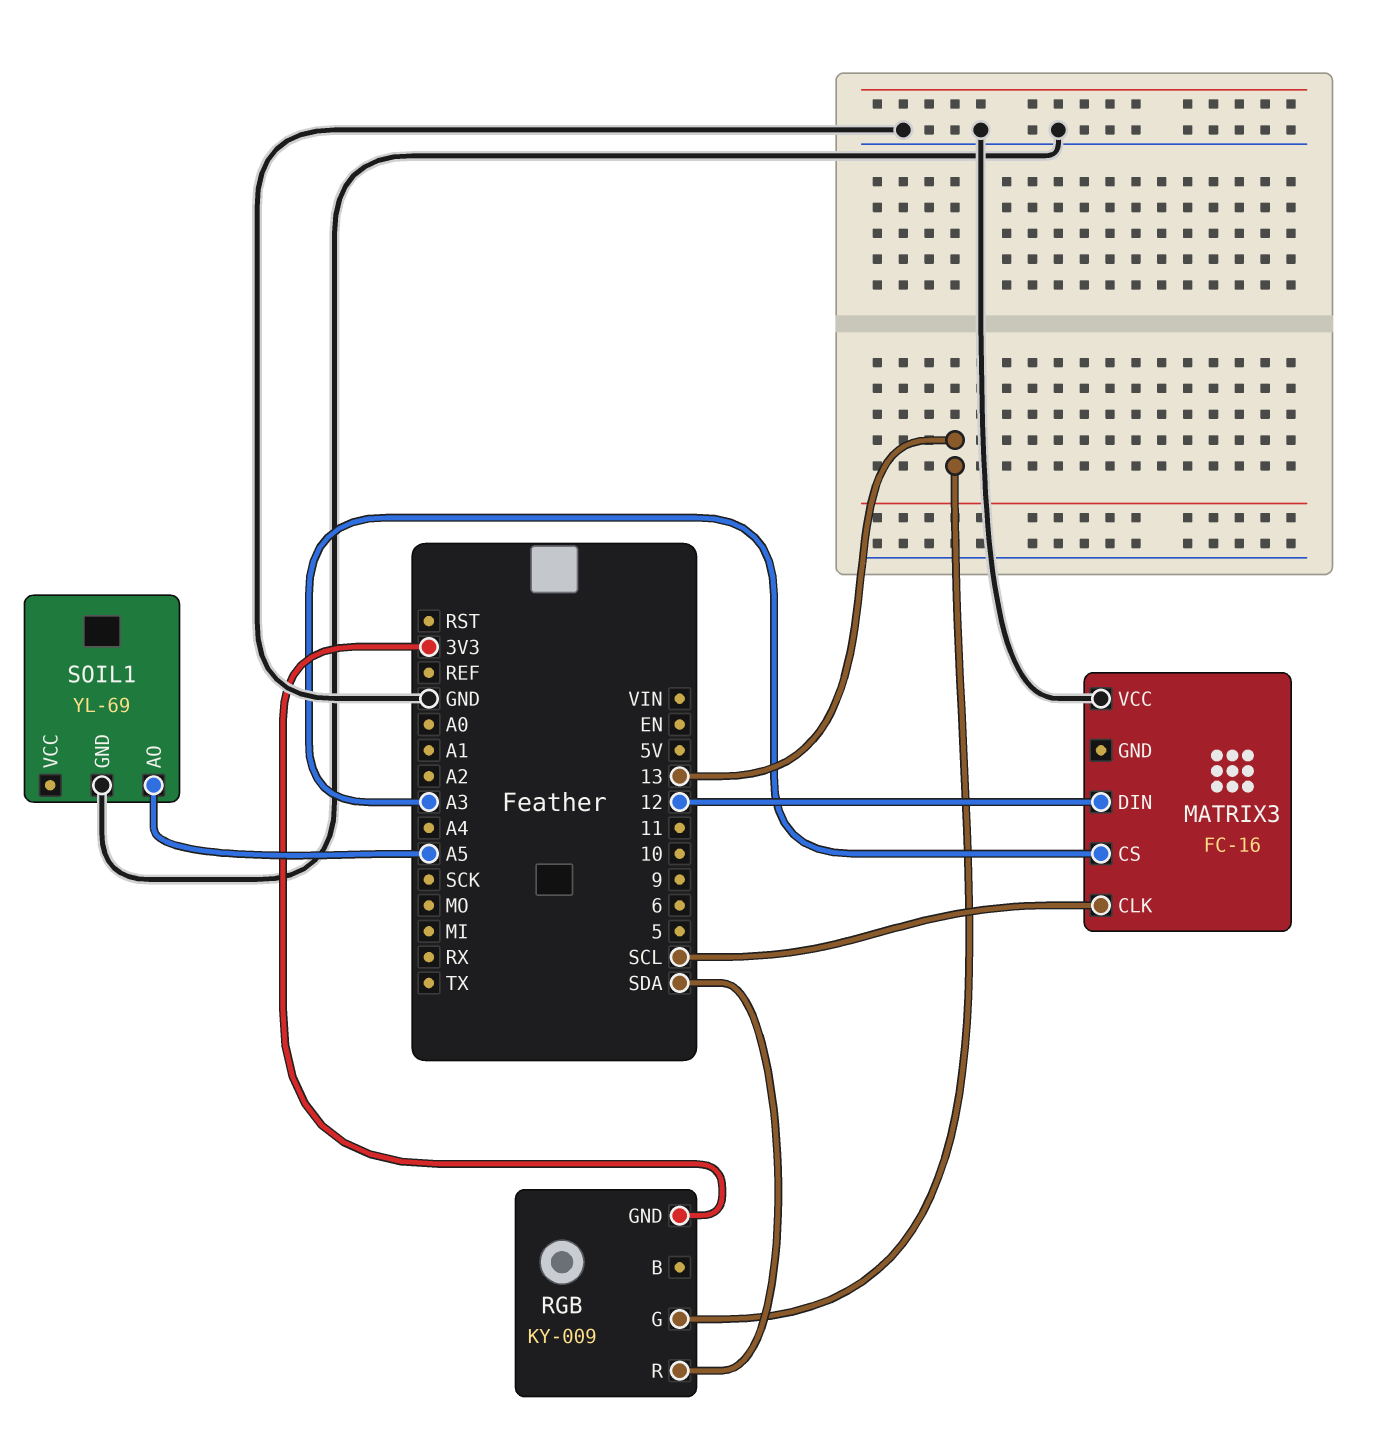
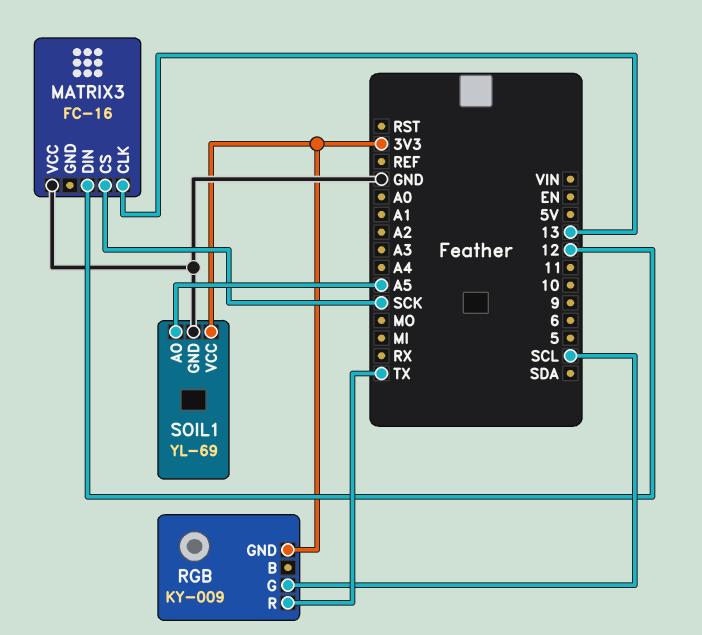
MATRIX3 pin CLK: SCL -> 13
MATRIX3 pin CS: A3 -> SCK
RGB pin G: 13 -> SCL
RGB pin R: SDA -> TX
SOIL1 pin VCC: none -> 3V3

